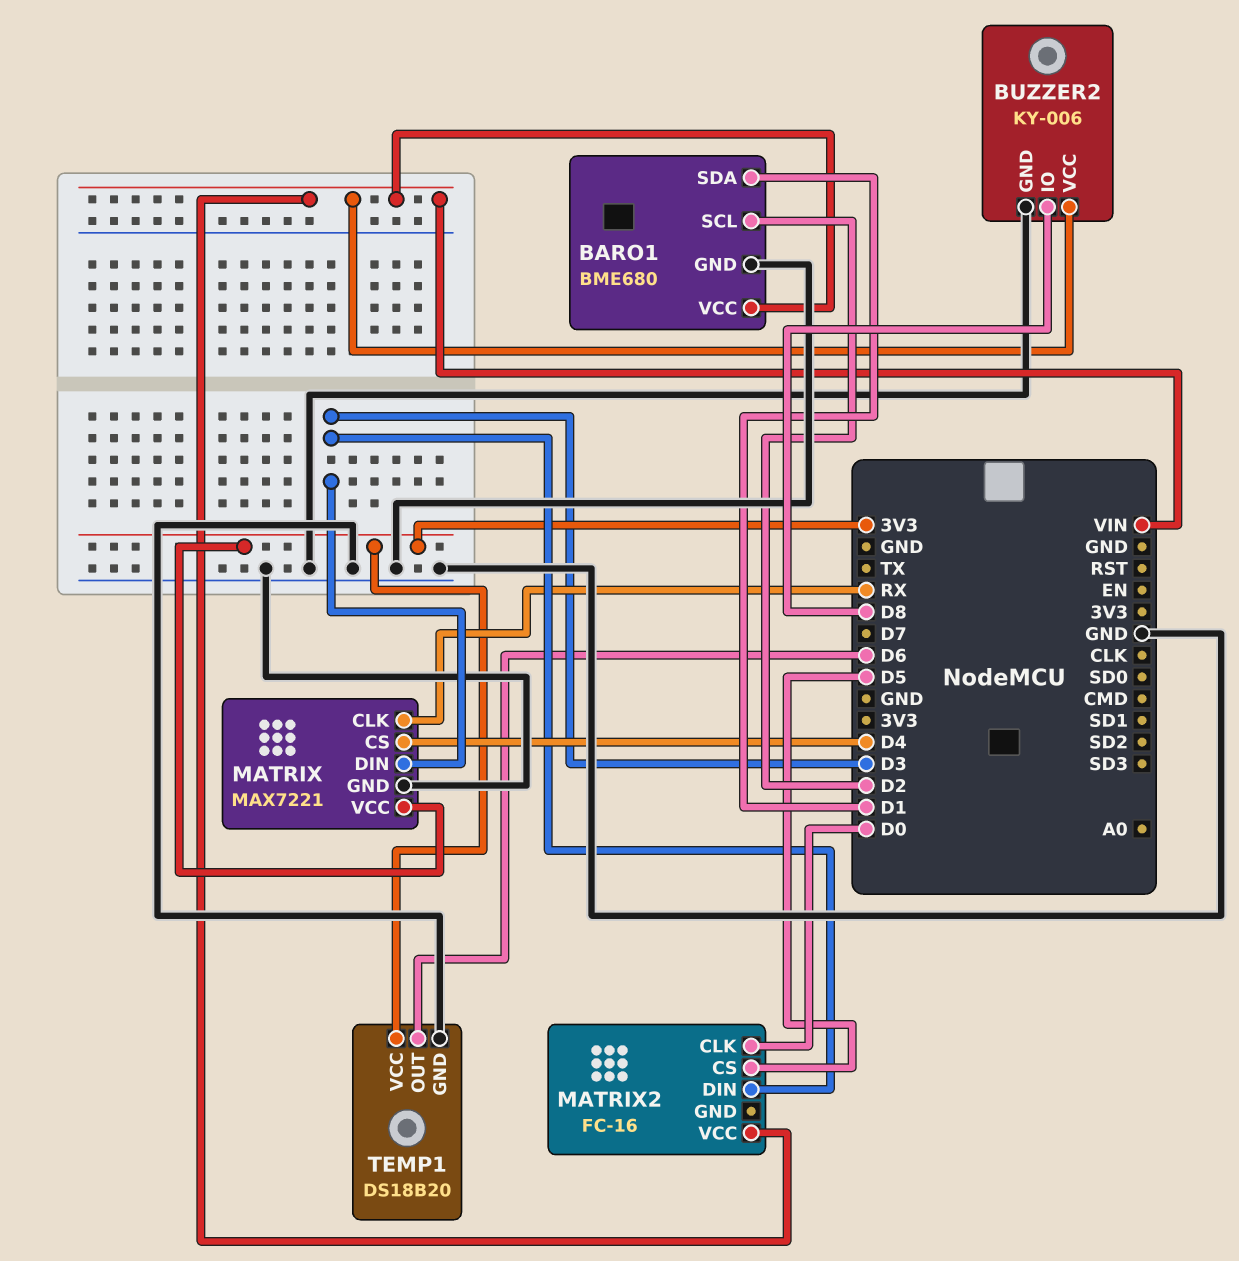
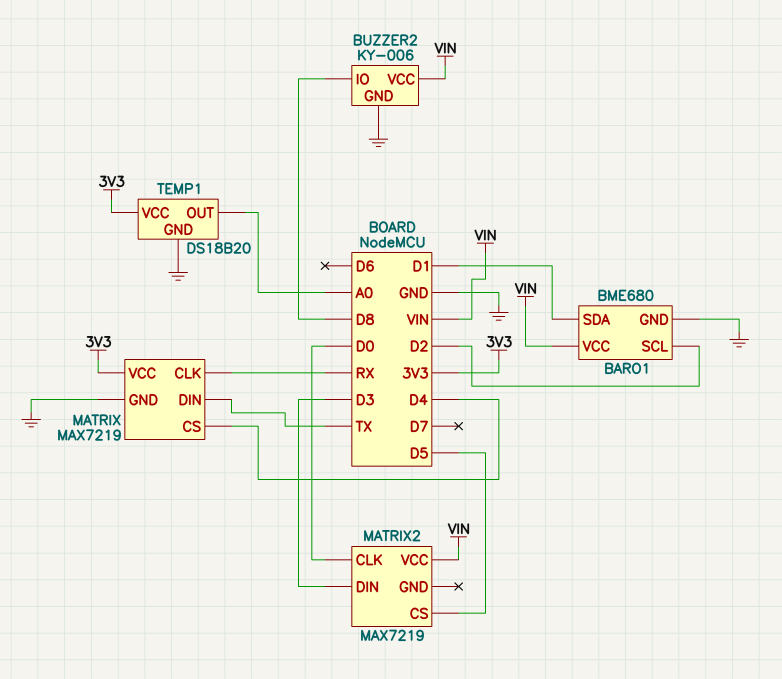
MATRIX: MAX7221 -> MAX7219
MATRIX pin DIN: D3 -> TX
MATRIX2: FC-16 -> MAX7219
TEMP1 pin OUT: D6 -> A0

